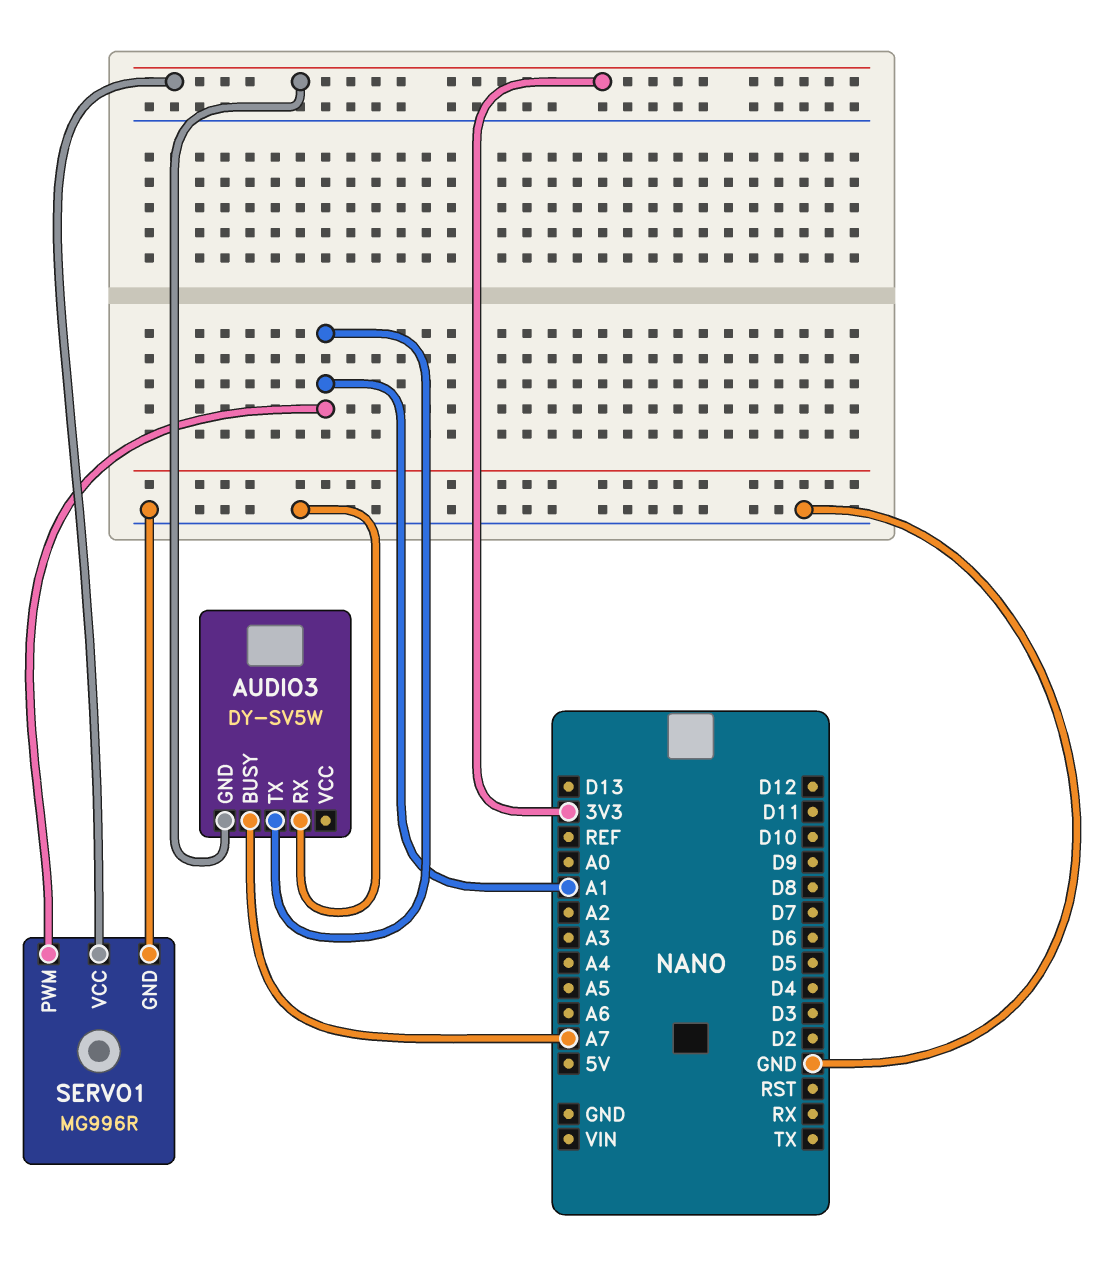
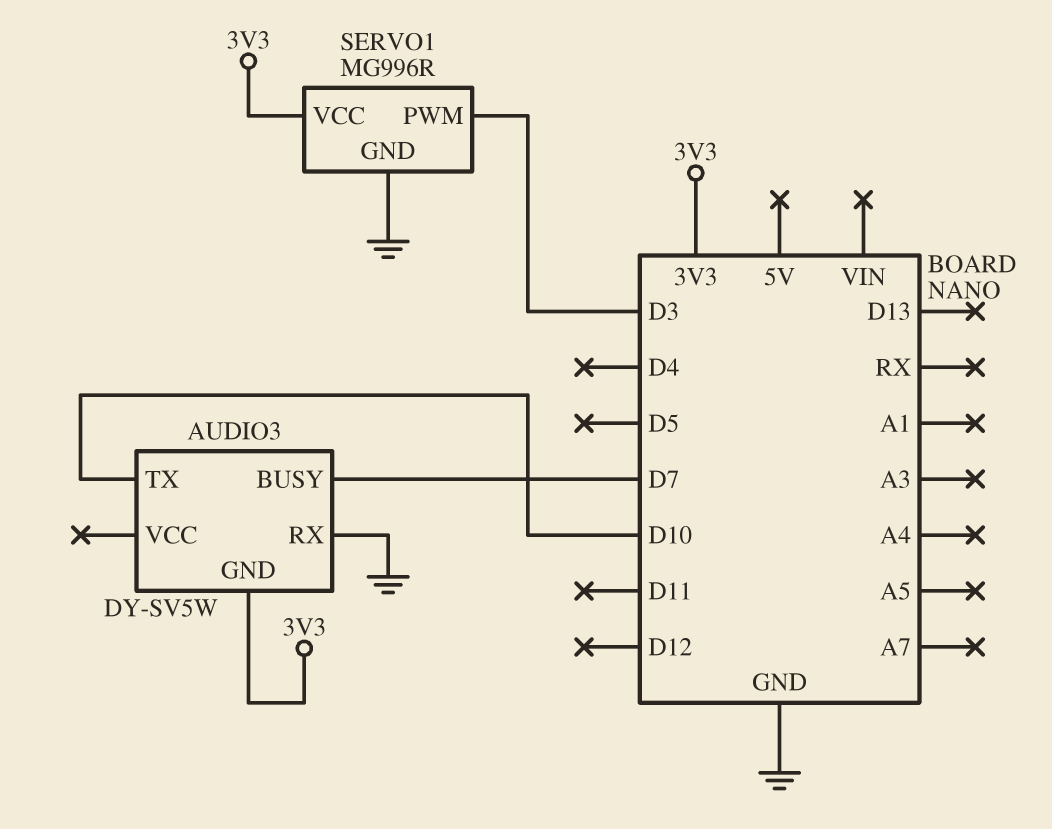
AUDIO3 pin BUSY: A7 -> D7
AUDIO3 pin TX: A1 -> D10
SERVO1 pin PWM: A1 -> D3

